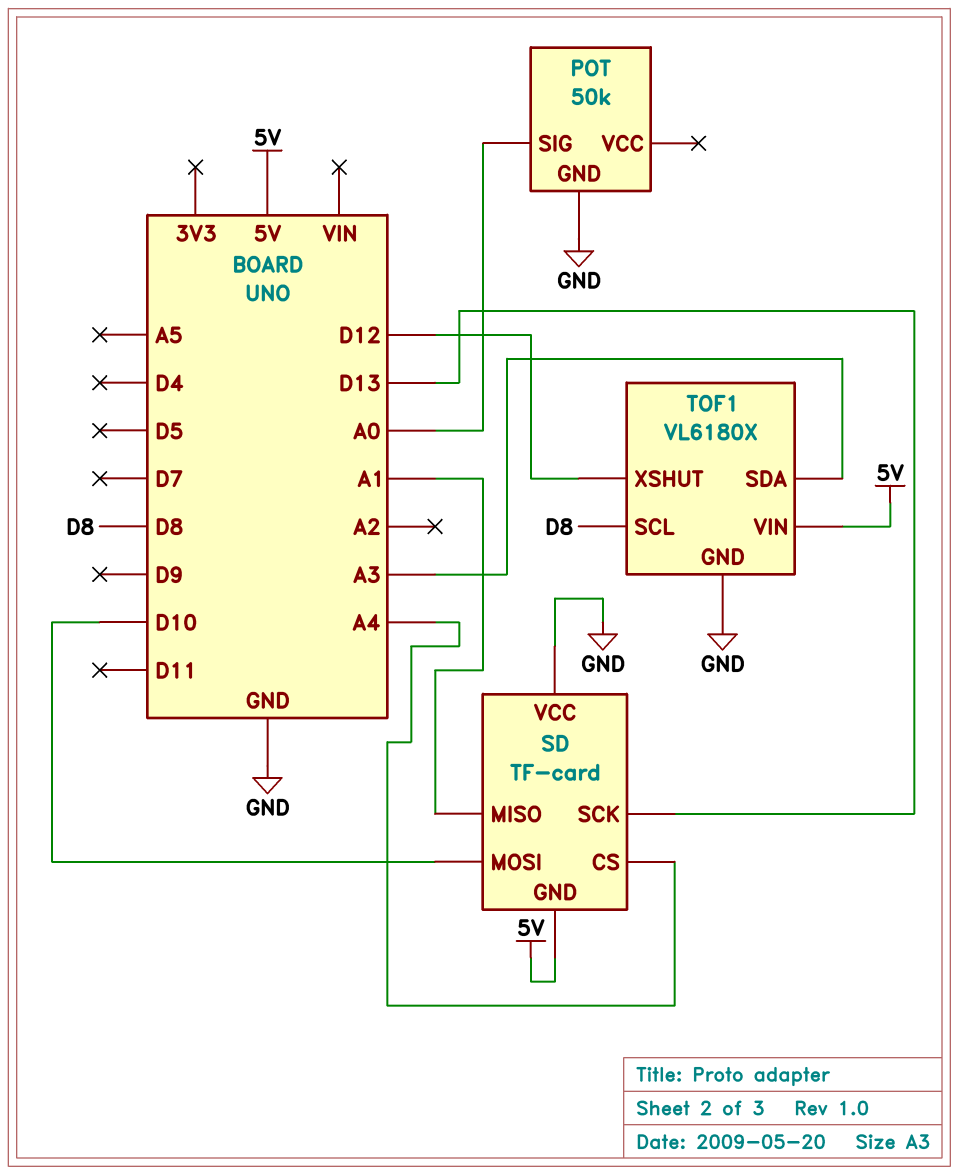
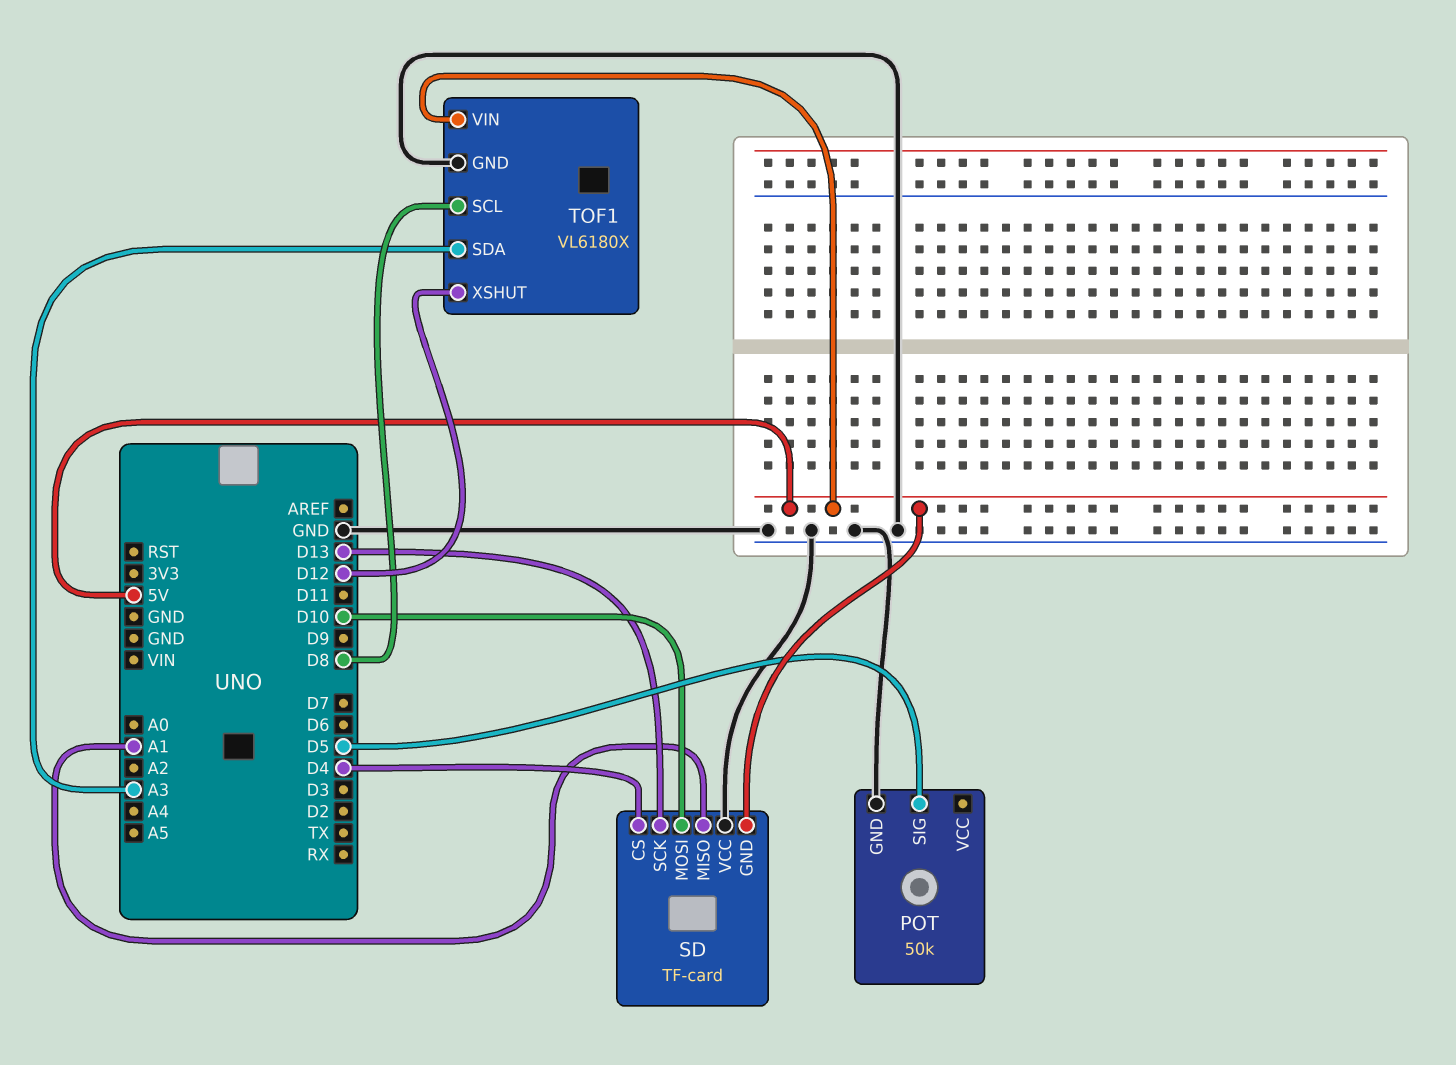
POT pin SIG: A0 -> D5
SD pin CS: A4 -> D4

